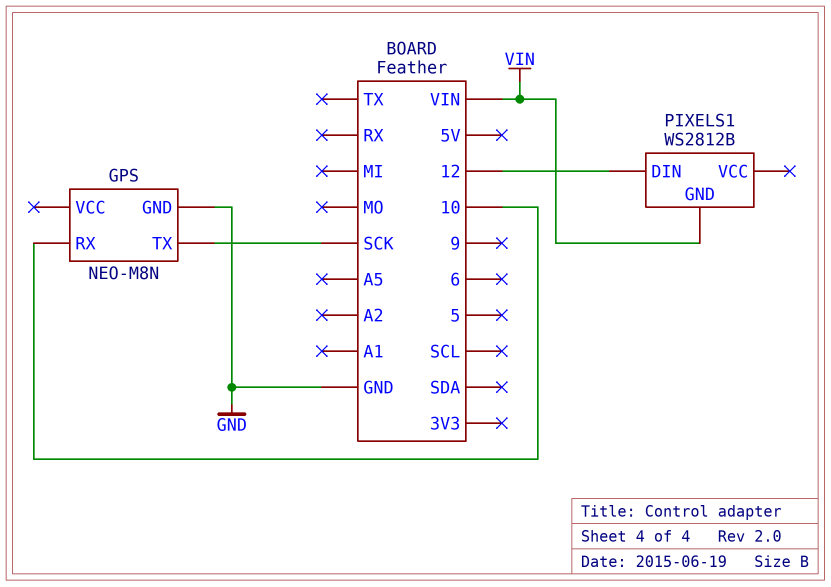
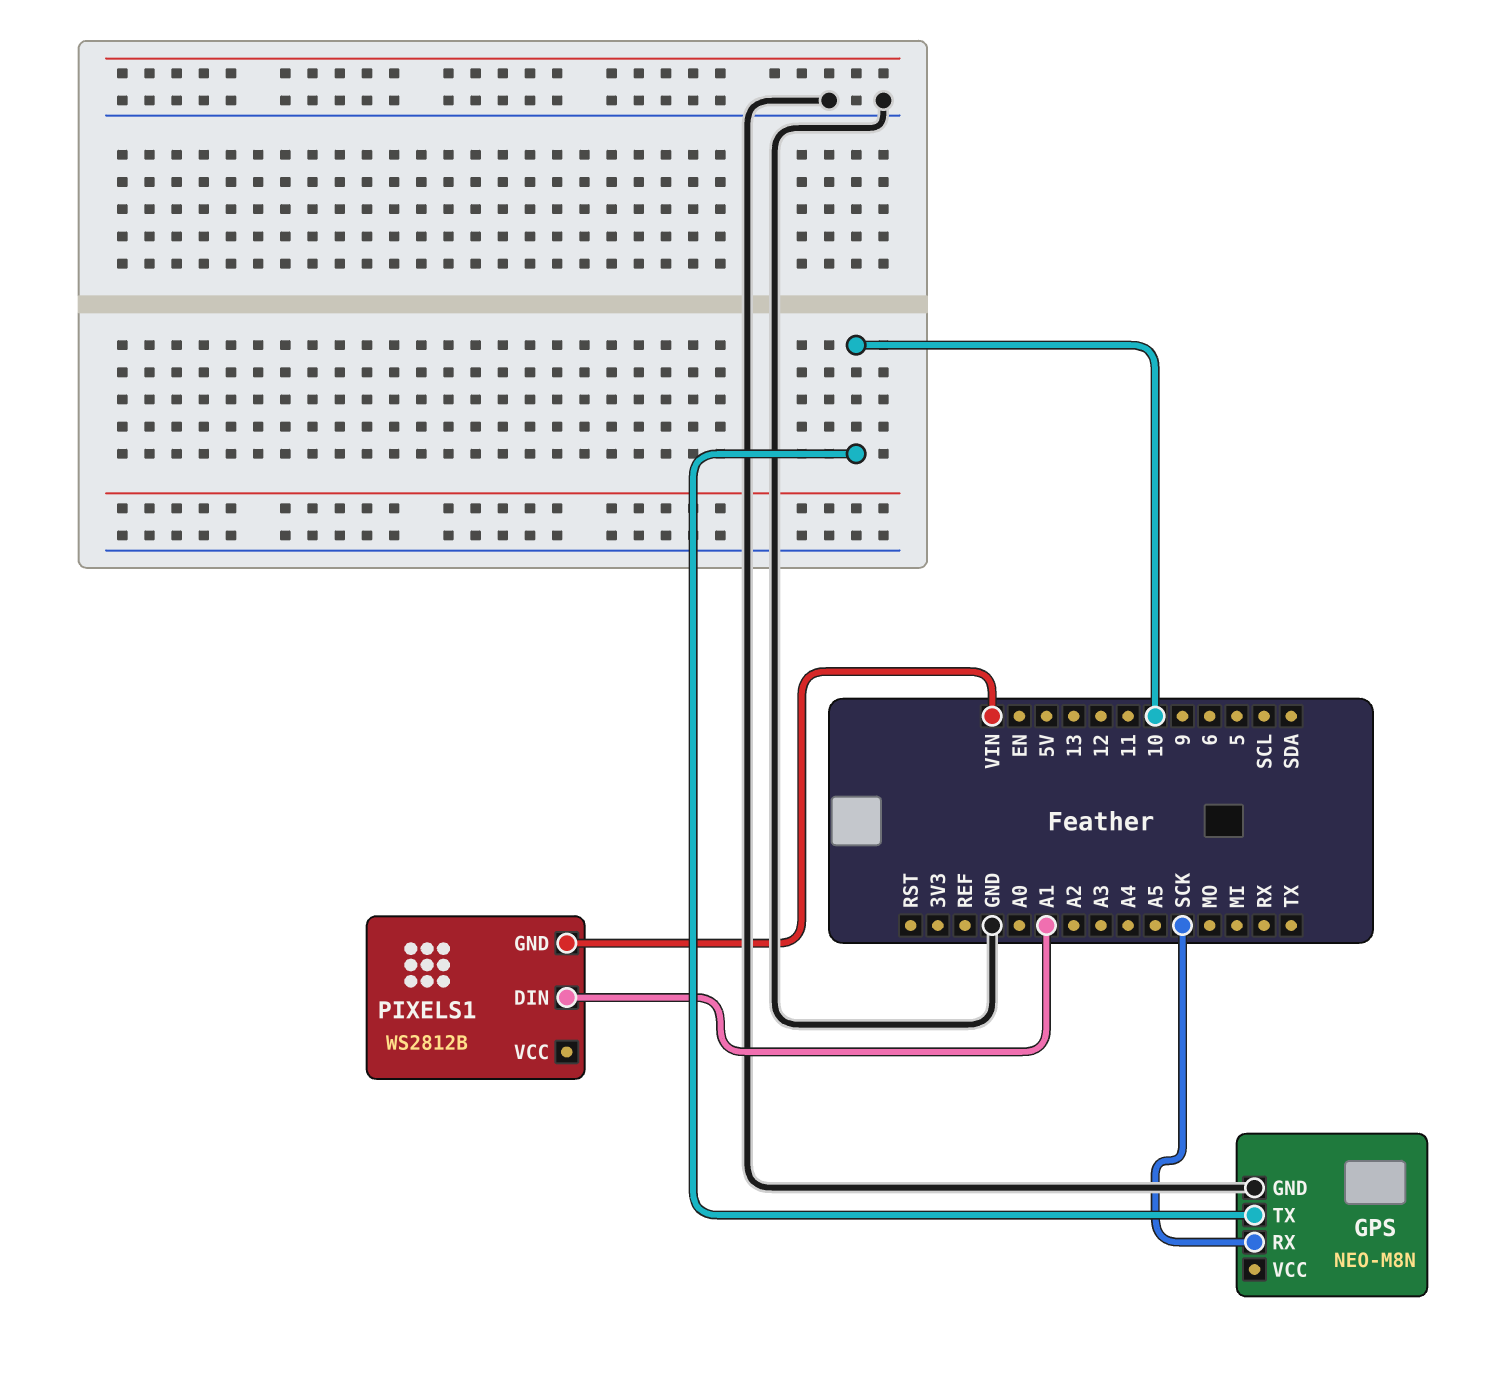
GPS pin RX: 10 -> SCK
GPS pin TX: SCK -> 10
PIXELS1 pin DIN: 12 -> A1

